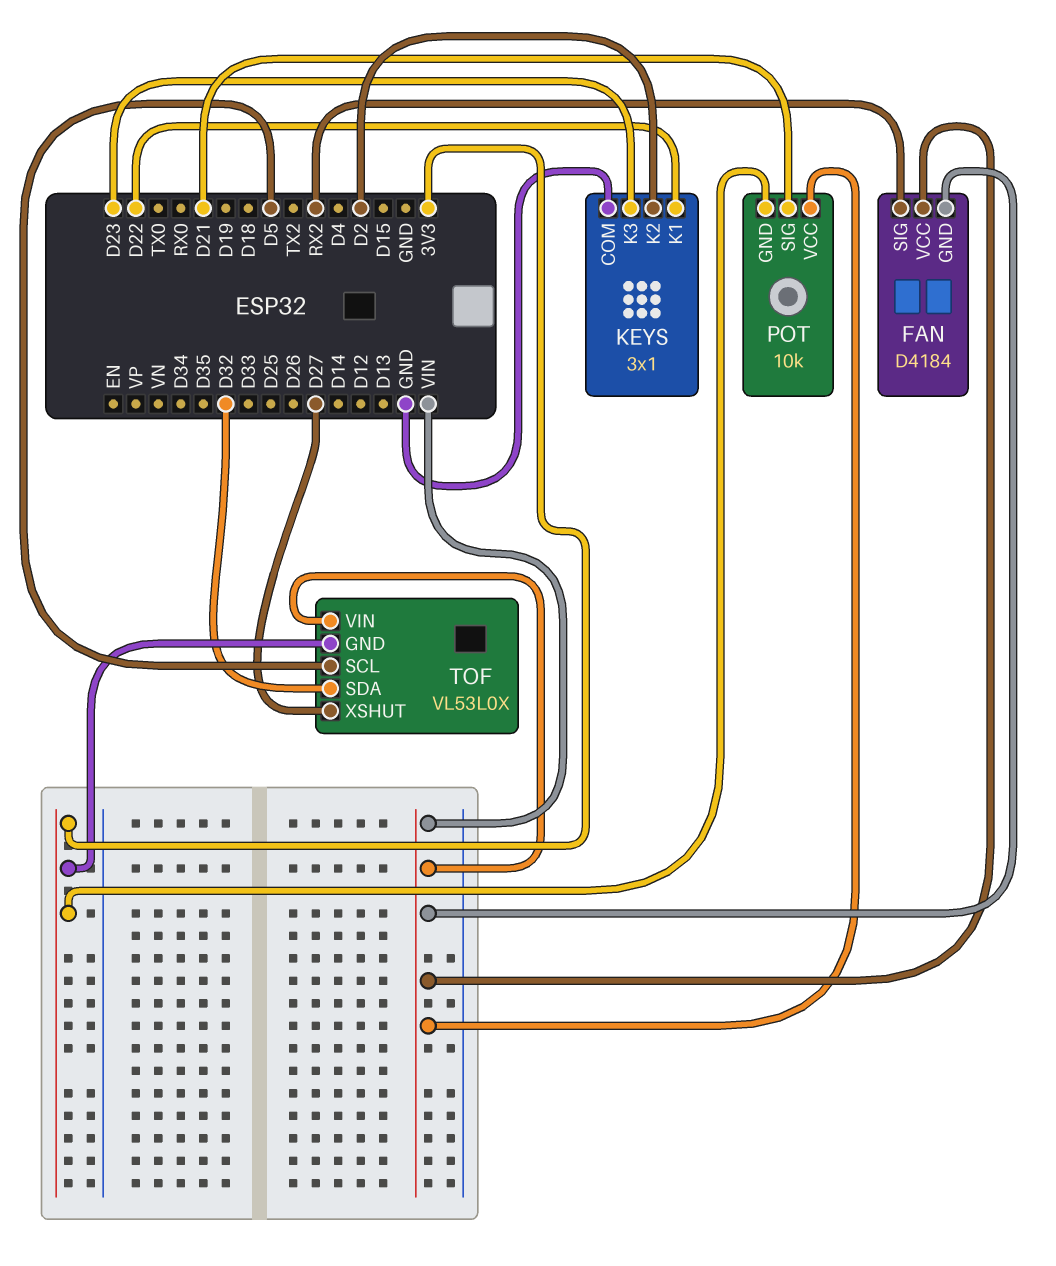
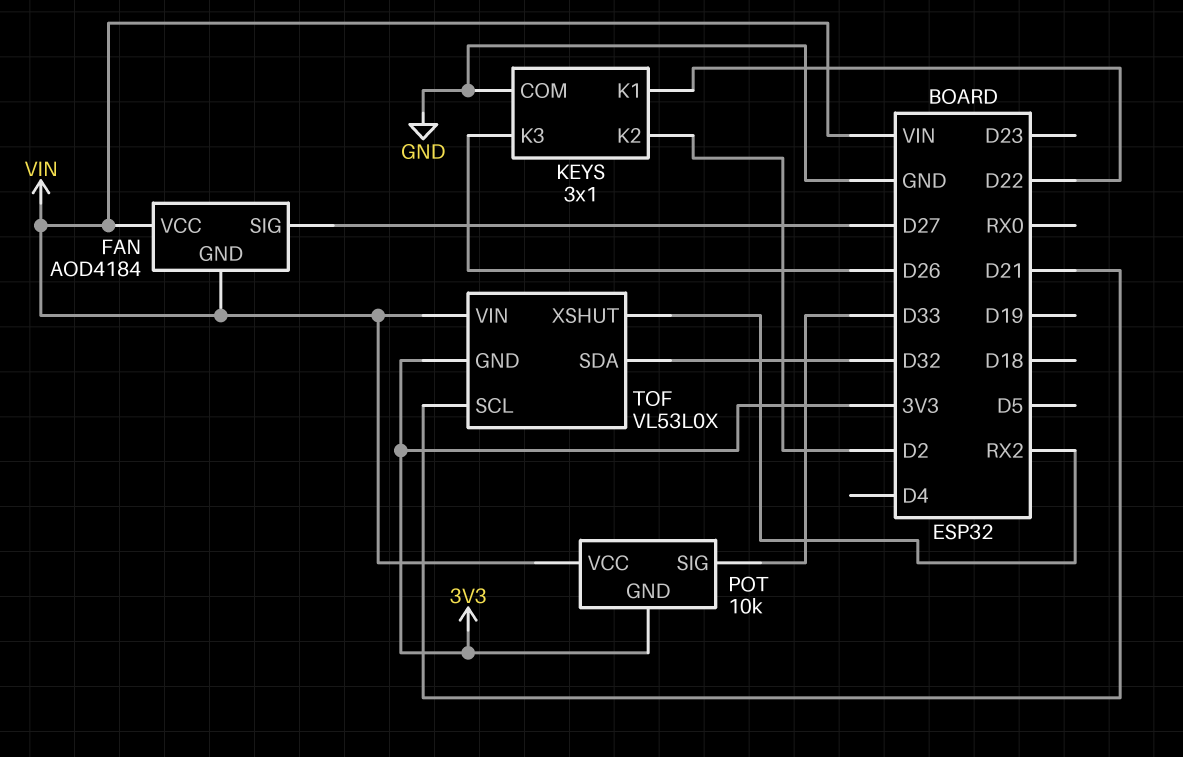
FAN: D4184 -> AOD4184
FAN pin SIG: RX2 -> D27
KEYS pin K3: D23 -> D26
POT pin SIG: D21 -> D33
TOF pin SCL: D5 -> D21
TOF pin XSHUT: D27 -> RX2

